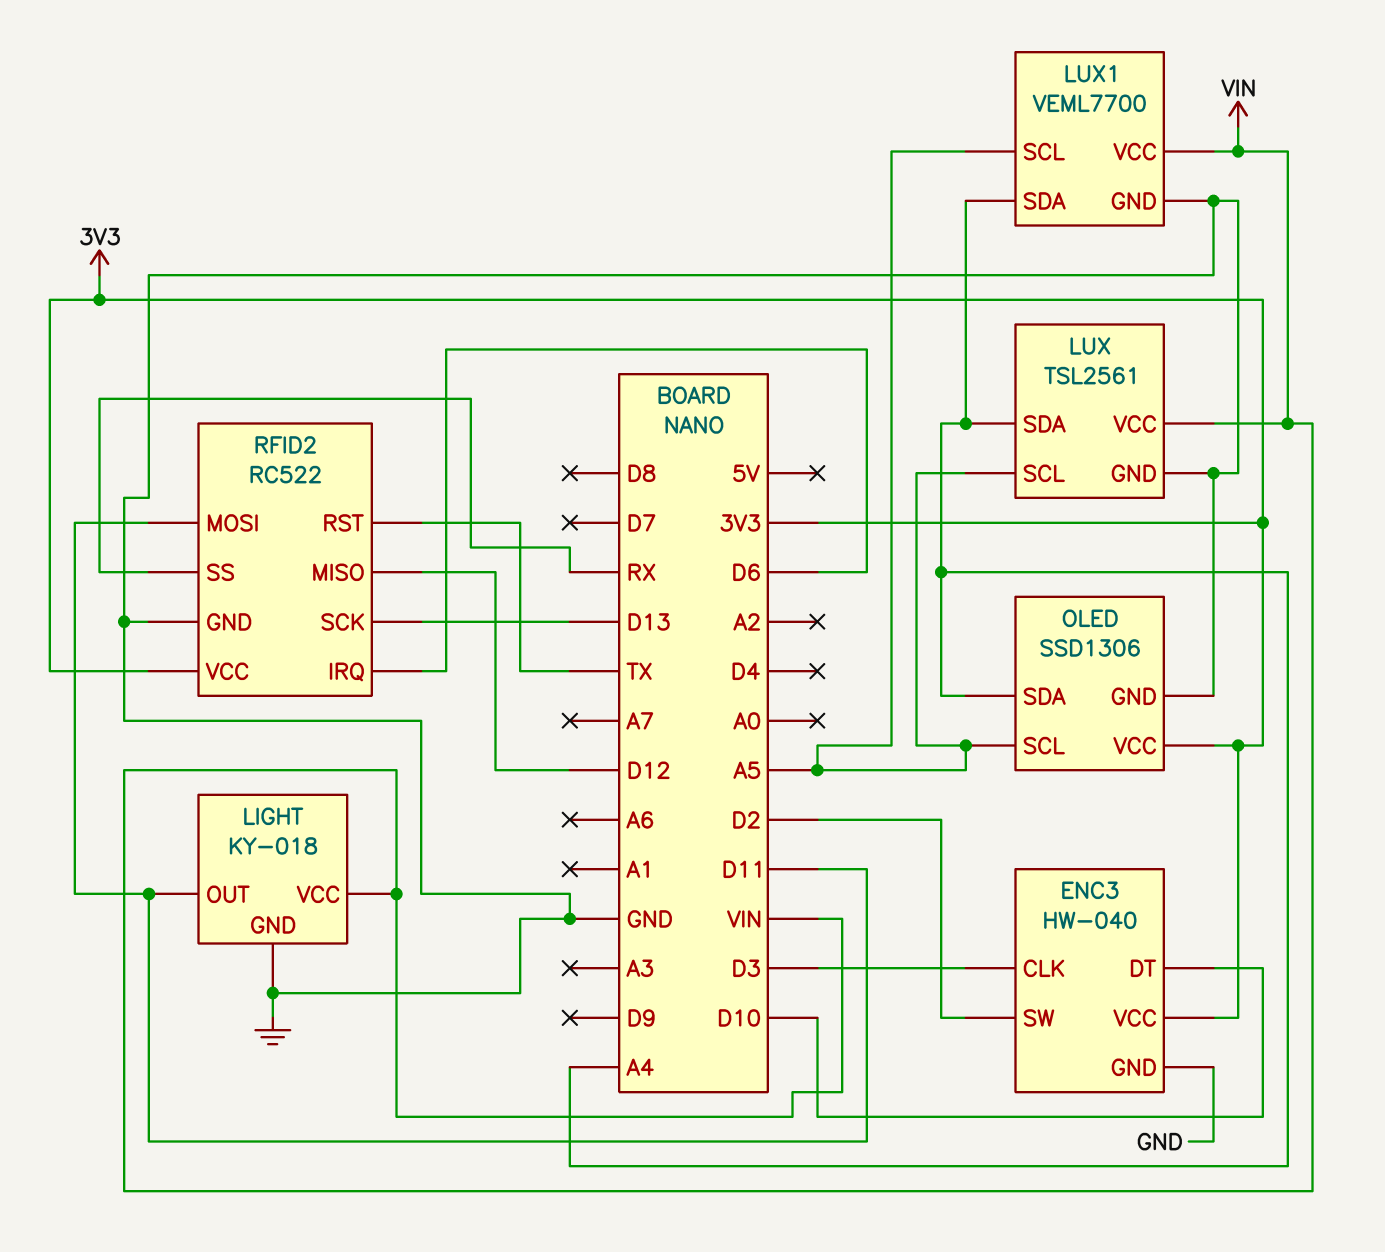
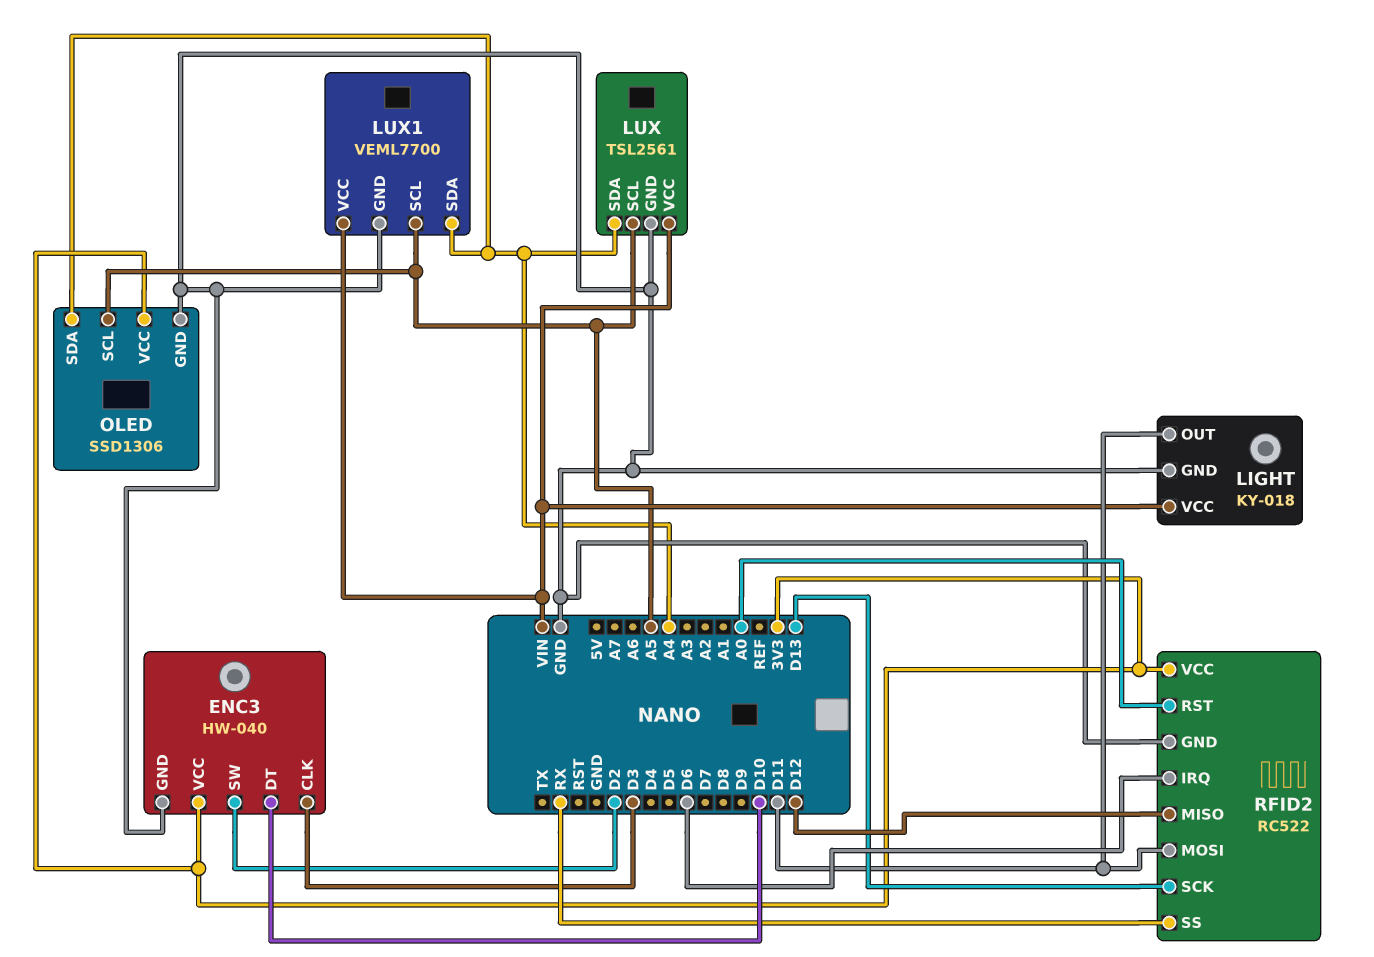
RFID2 pin RST: TX -> A0

